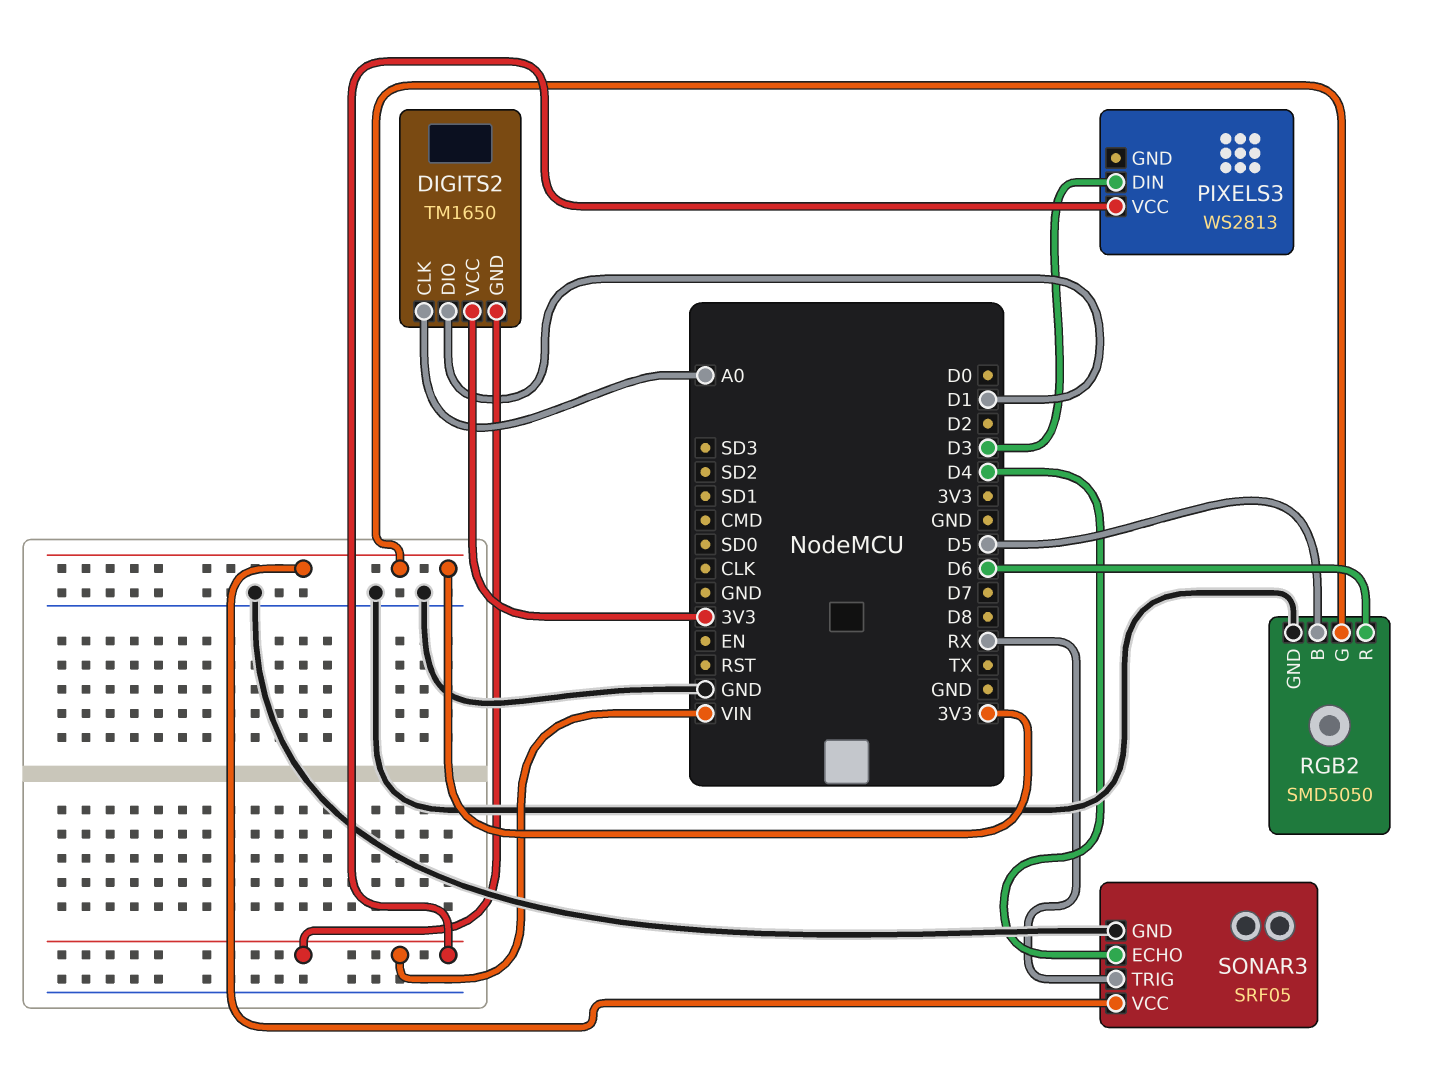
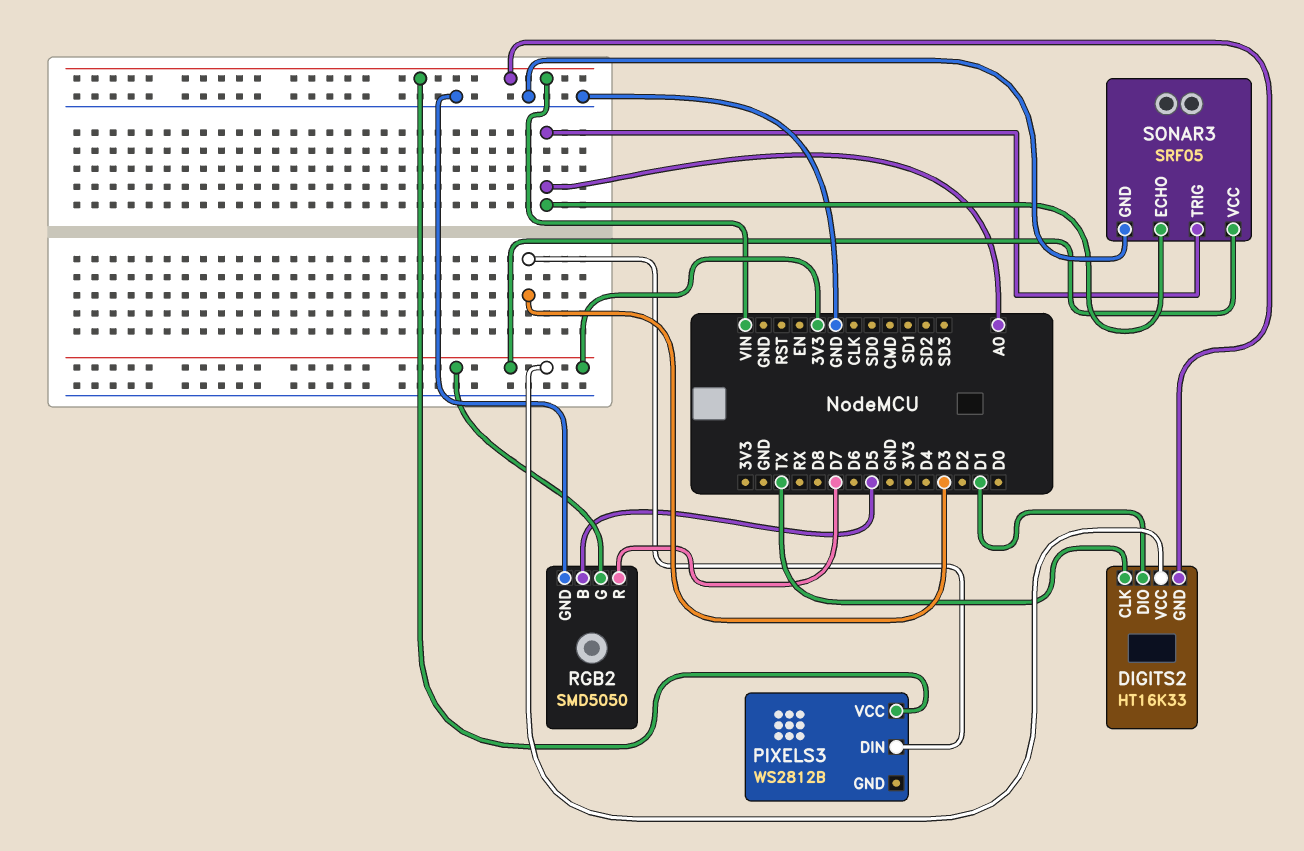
DIGITS2: TM1650 -> HT16K33
DIGITS2 pin CLK: A0 -> TX
PIXELS3: WS2813 -> WS2812B
RGB2 pin R: D6 -> D7
SONAR3 pin ECHO: D4 -> A0
SONAR3 pin TRIG: RX -> A0

